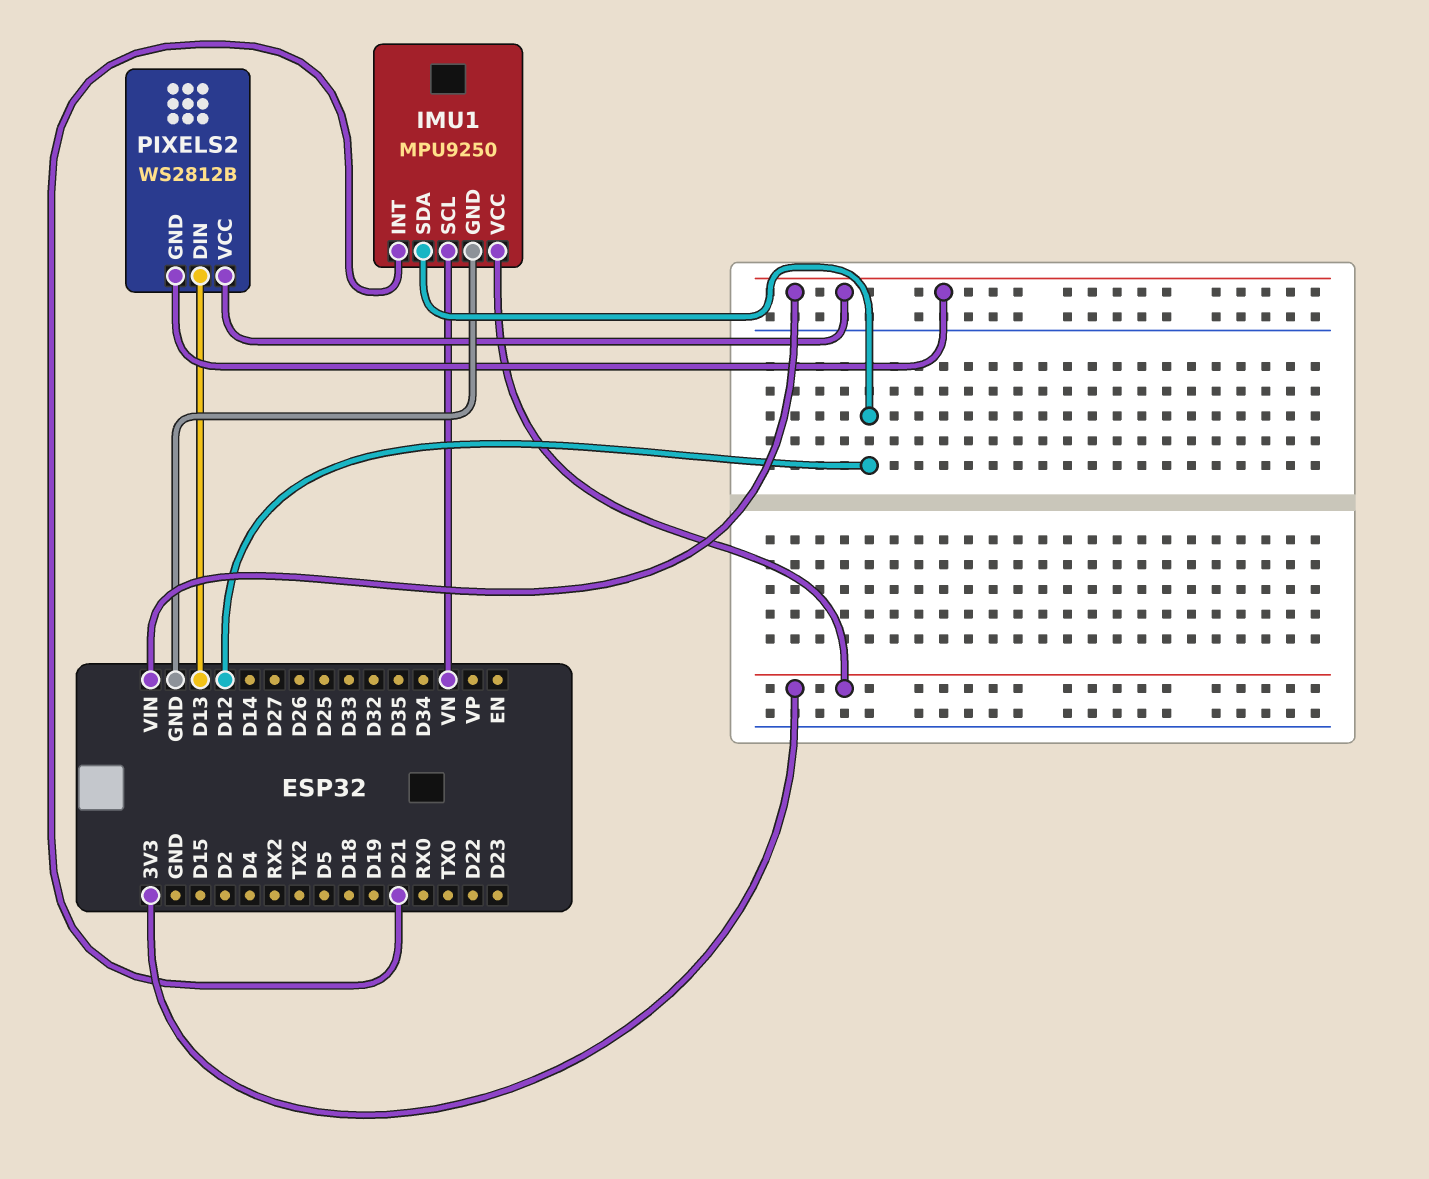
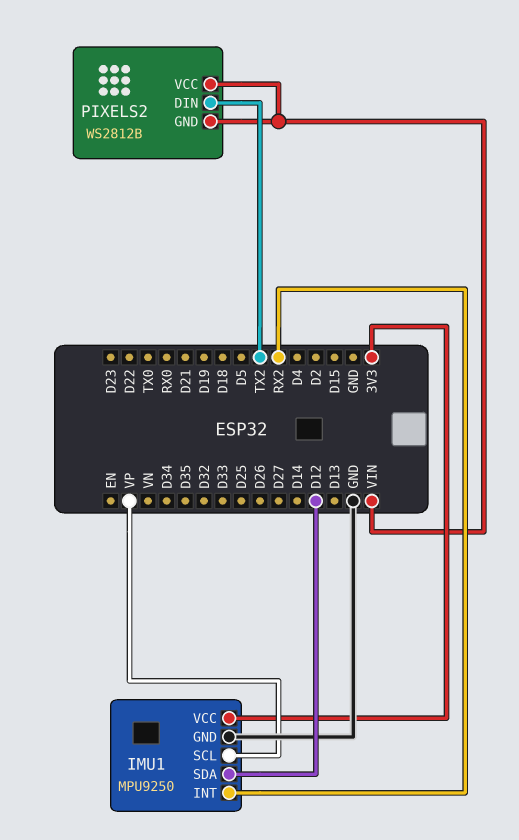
IMU1 pin INT: D21 -> RX2
IMU1 pin SCL: VN -> VP
PIXELS2 pin DIN: D13 -> TX2

